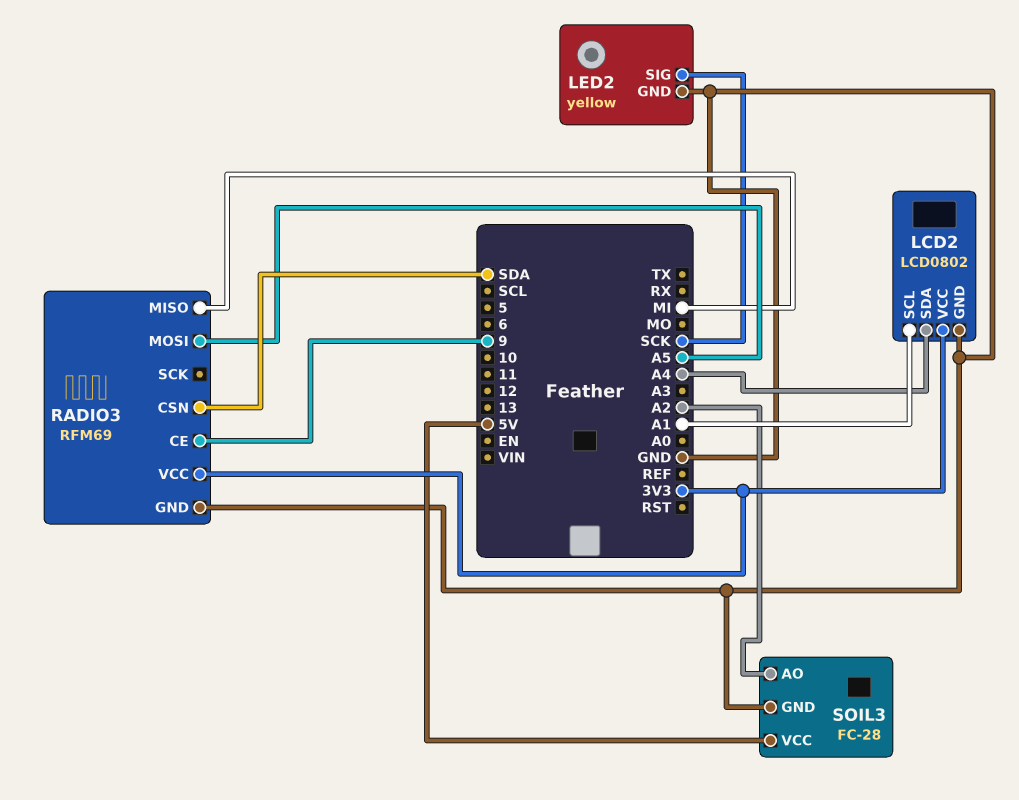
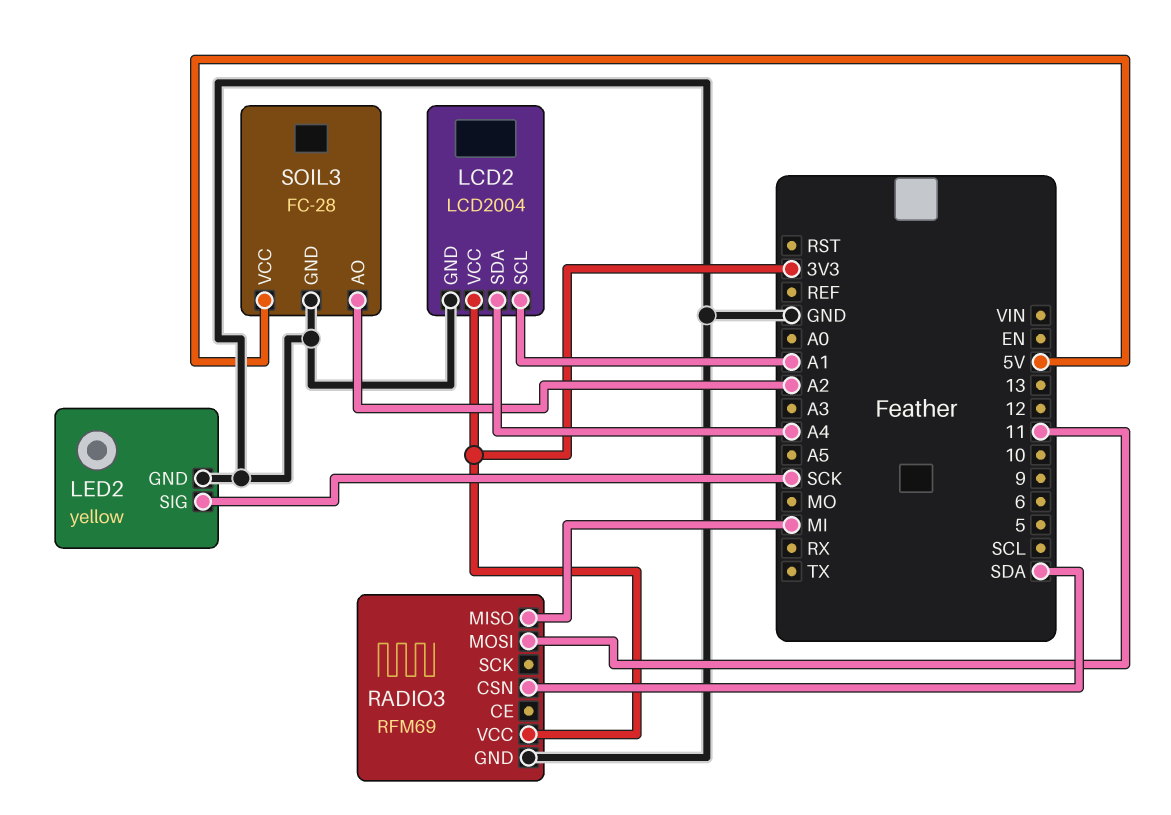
LCD2: LCD0802 -> LCD2004
RADIO3 pin CE: 9 -> none
RADIO3 pin MOSI: A5 -> 11

